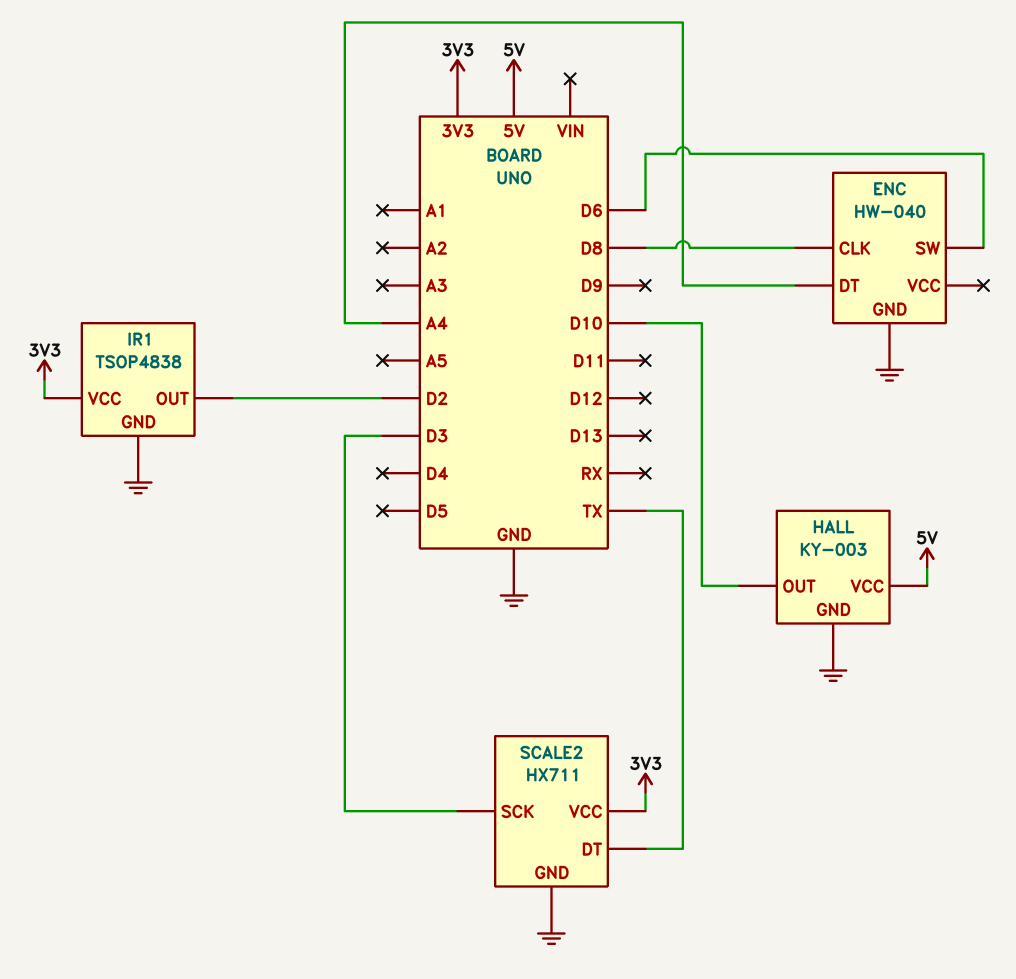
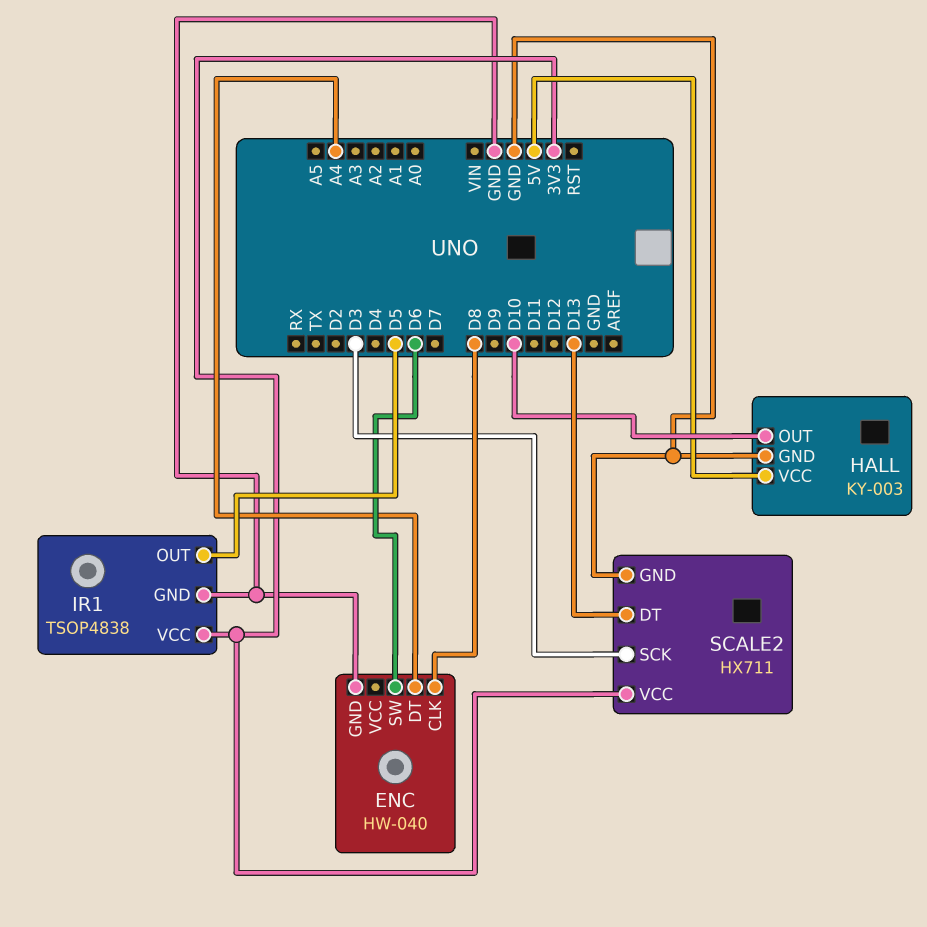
IR1 pin OUT: D2 -> D5
SCALE2 pin DT: TX -> D13

